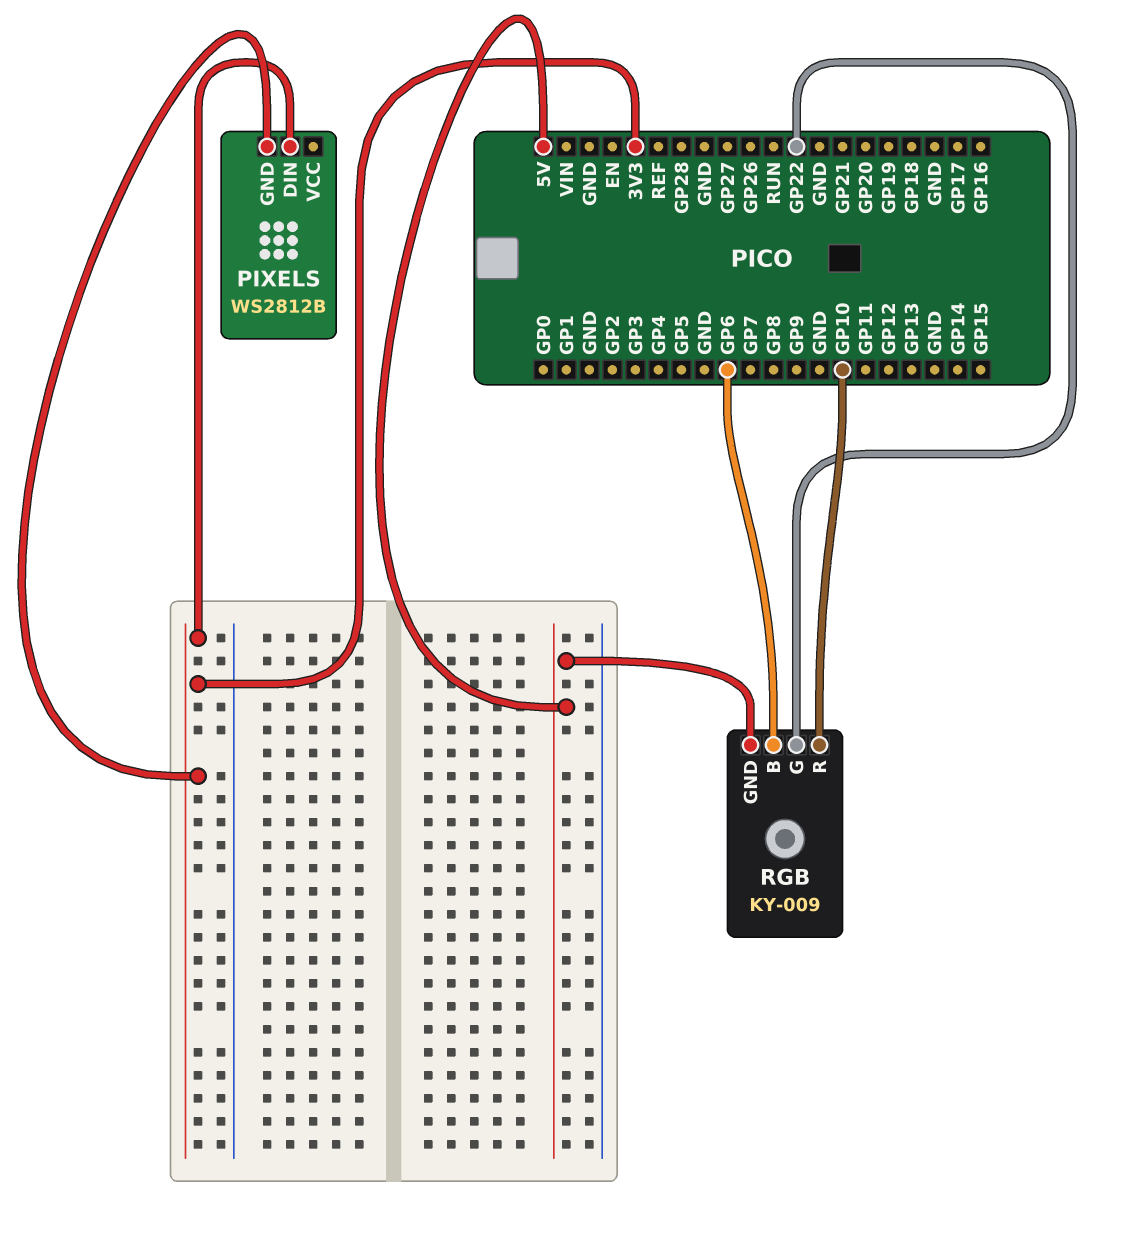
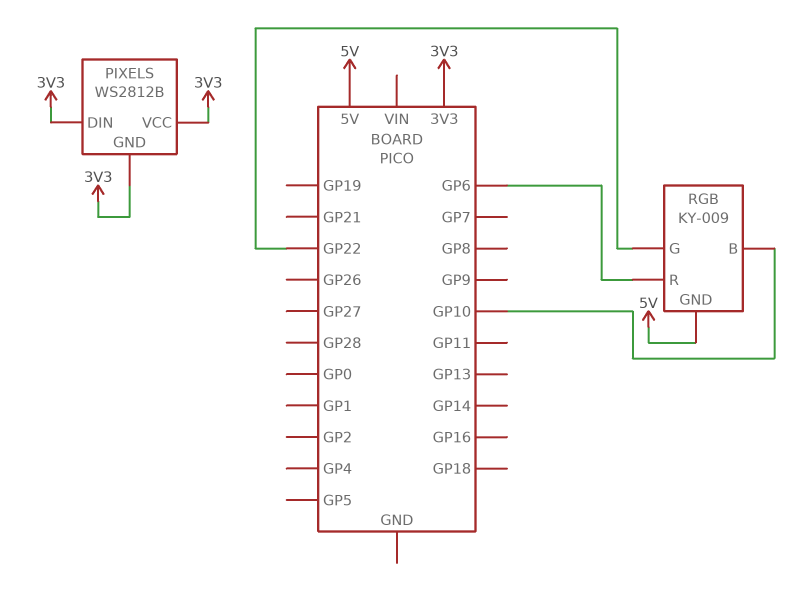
PIXELS pin VCC: none -> 3V3
RGB pin B: GP6 -> GP10
RGB pin R: GP10 -> GP6

